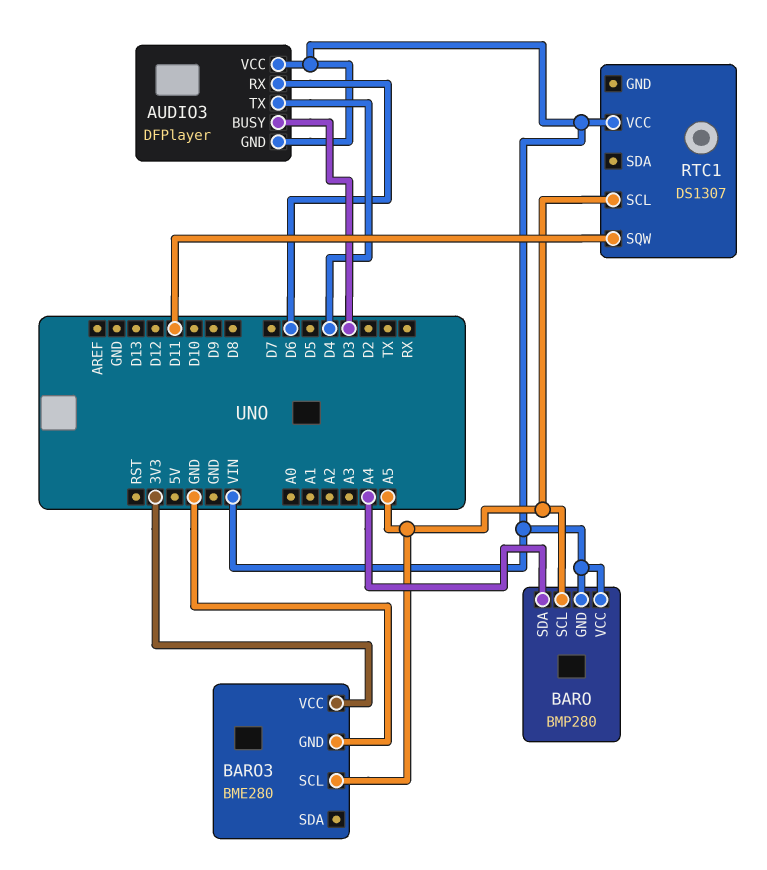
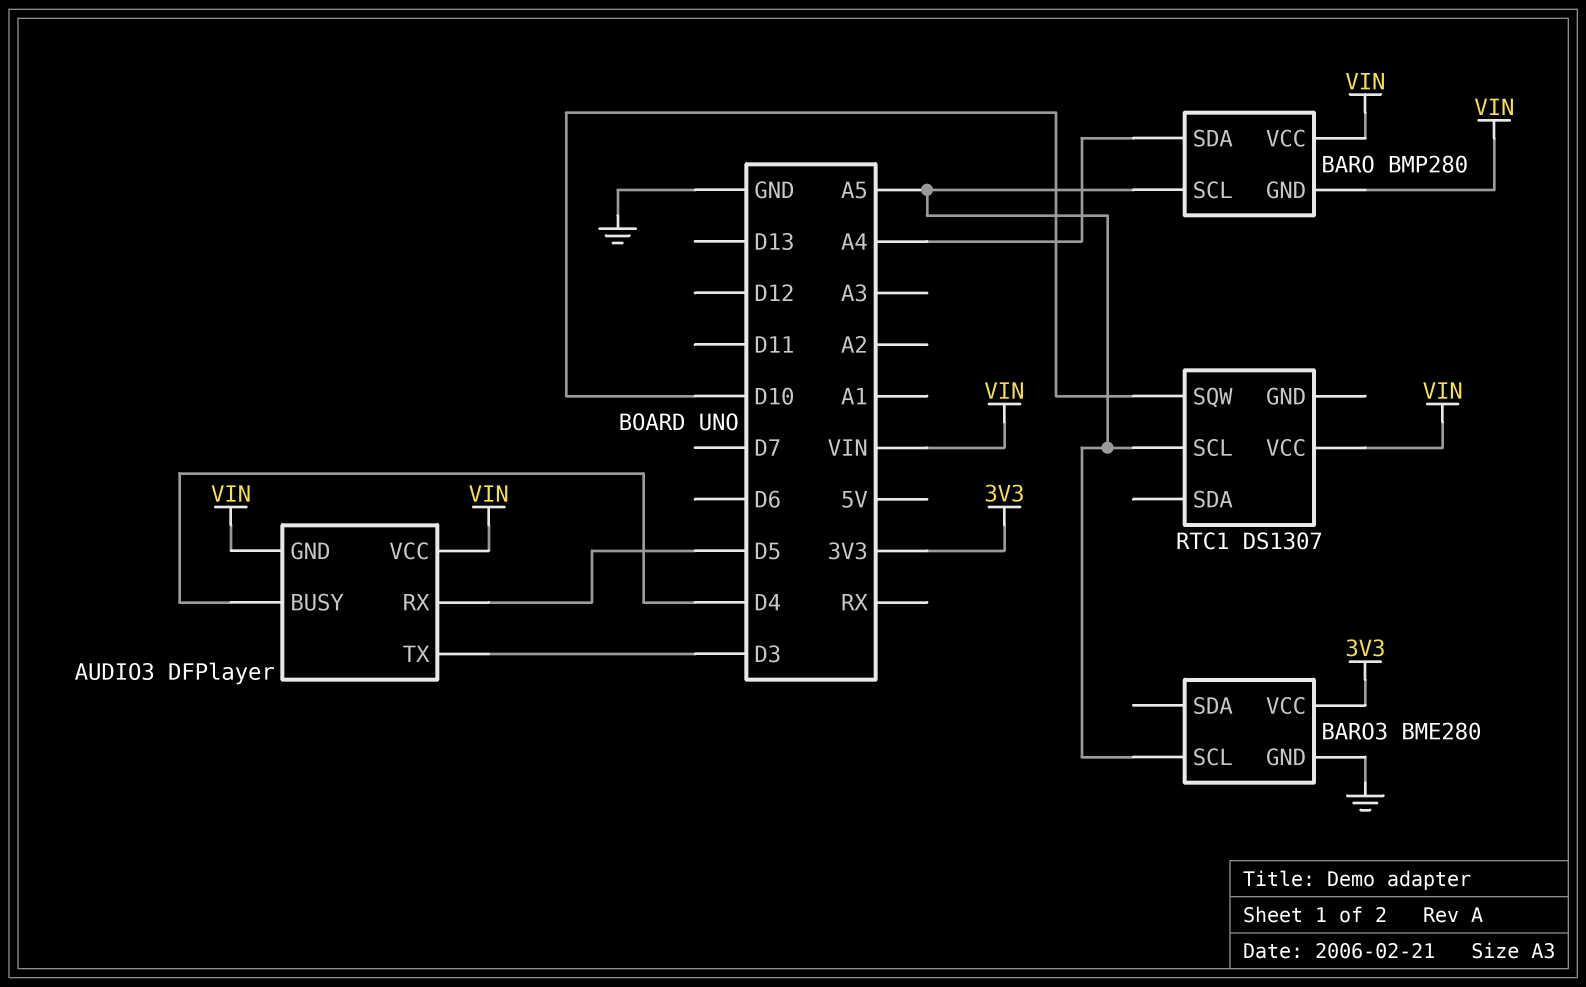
AUDIO3 pin BUSY: D3 -> D4
AUDIO3 pin RX: D6 -> D5
AUDIO3 pin TX: D4 -> D3
RTC1 pin SQW: D11 -> D10

